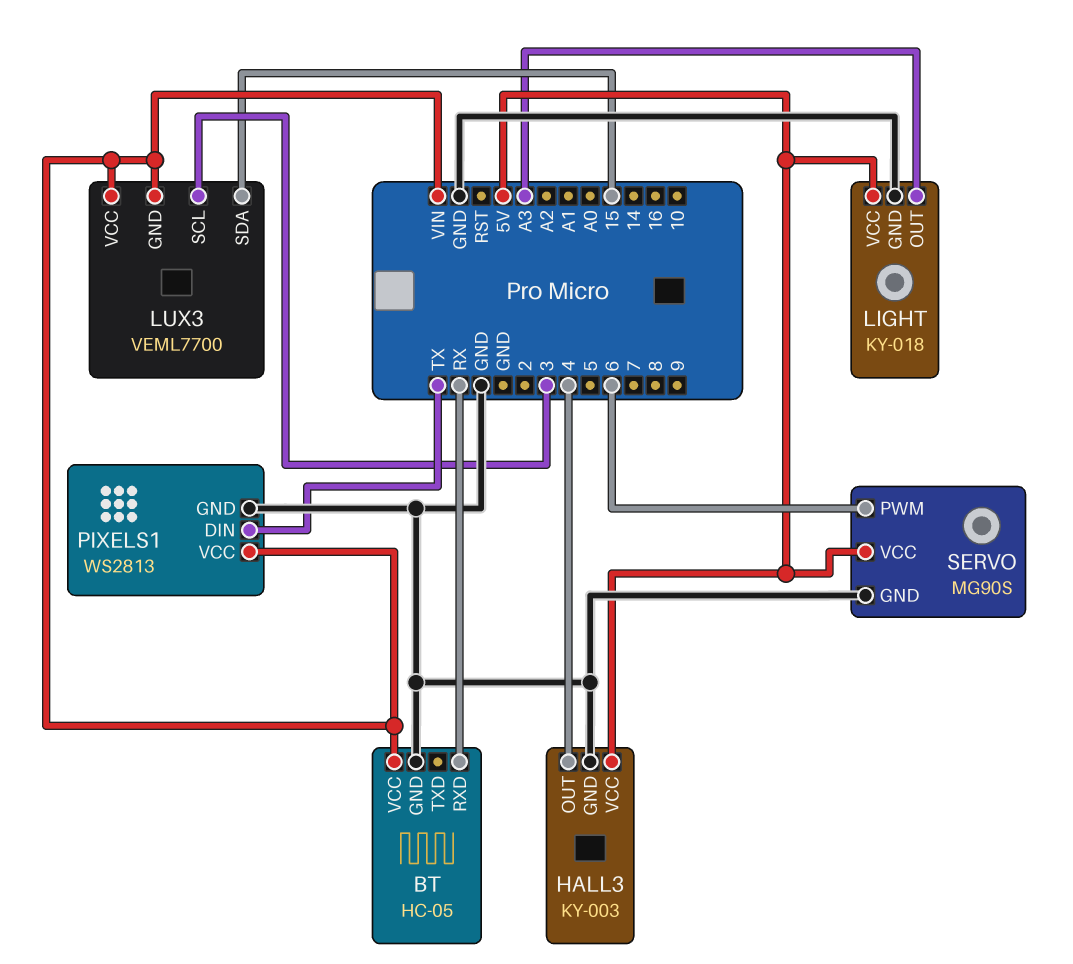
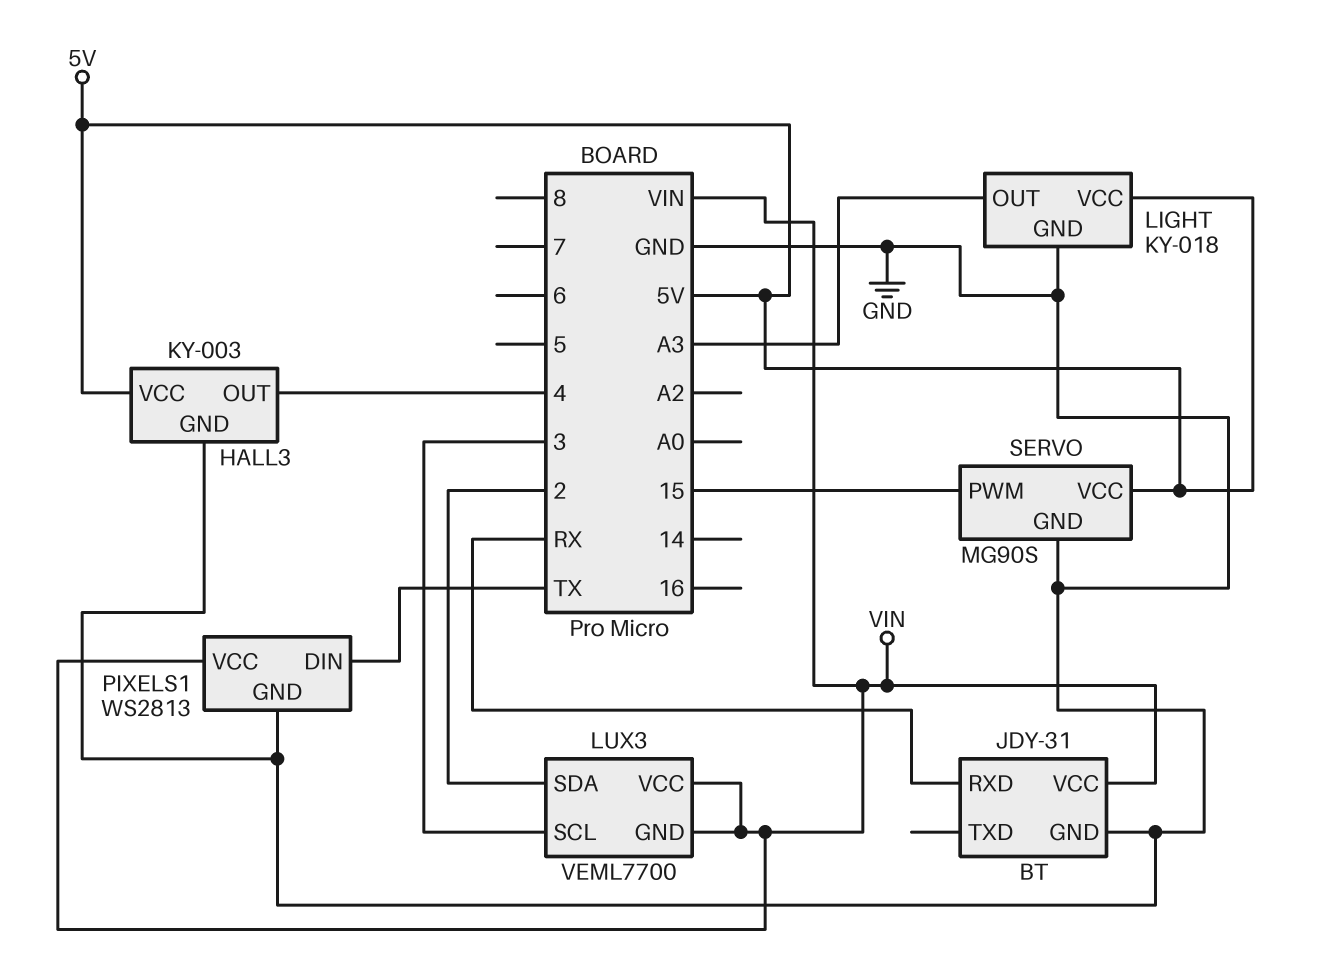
BT: HC-05 -> JDY-31
LUX3 pin SDA: 15 -> 2
SERVO pin PWM: 6 -> 15

